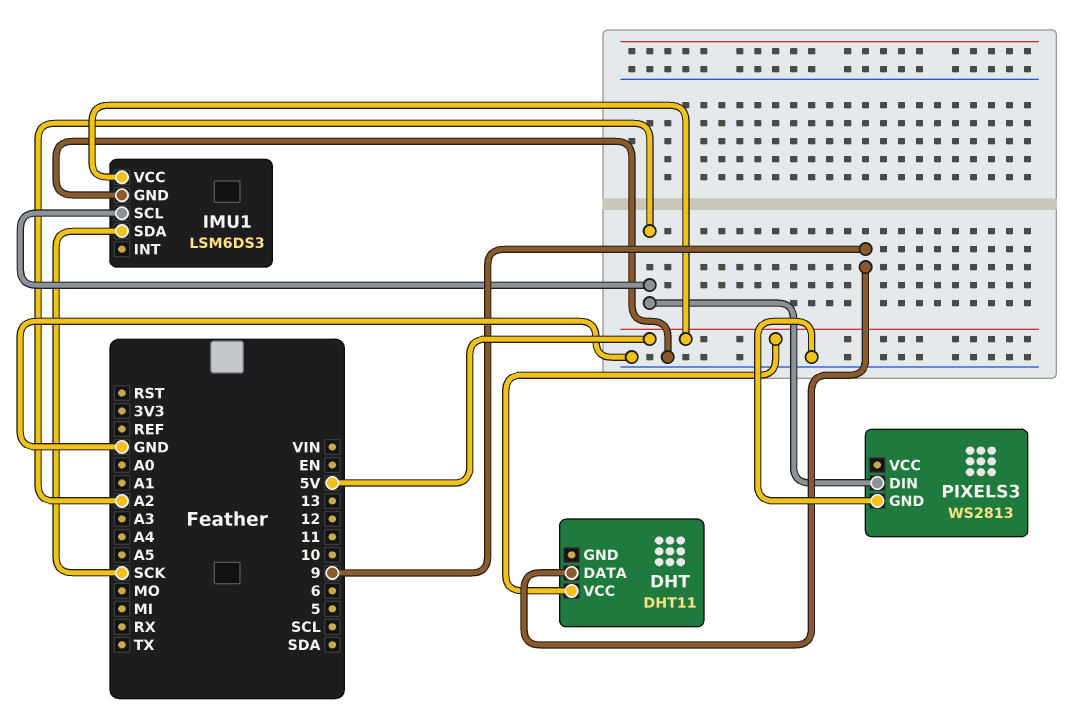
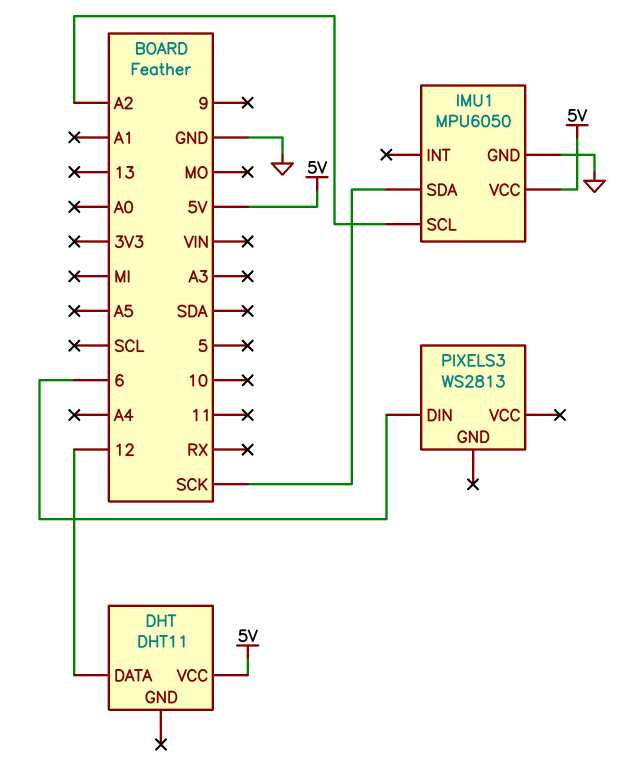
DHT pin DATA: 9 -> 12
IMU1: LSM6DS3 -> MPU6050
PIXELS3 pin DIN: A2 -> 6
PIXELS3 pin GND: GND -> none

